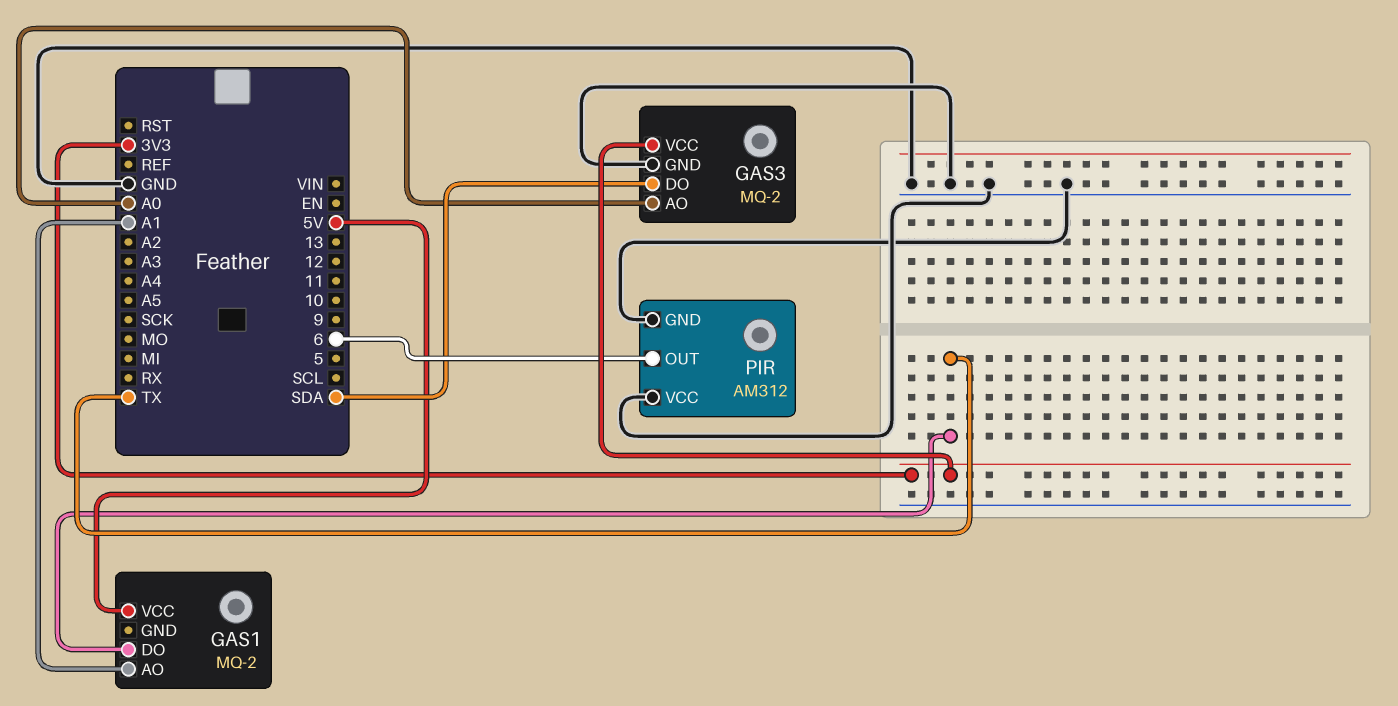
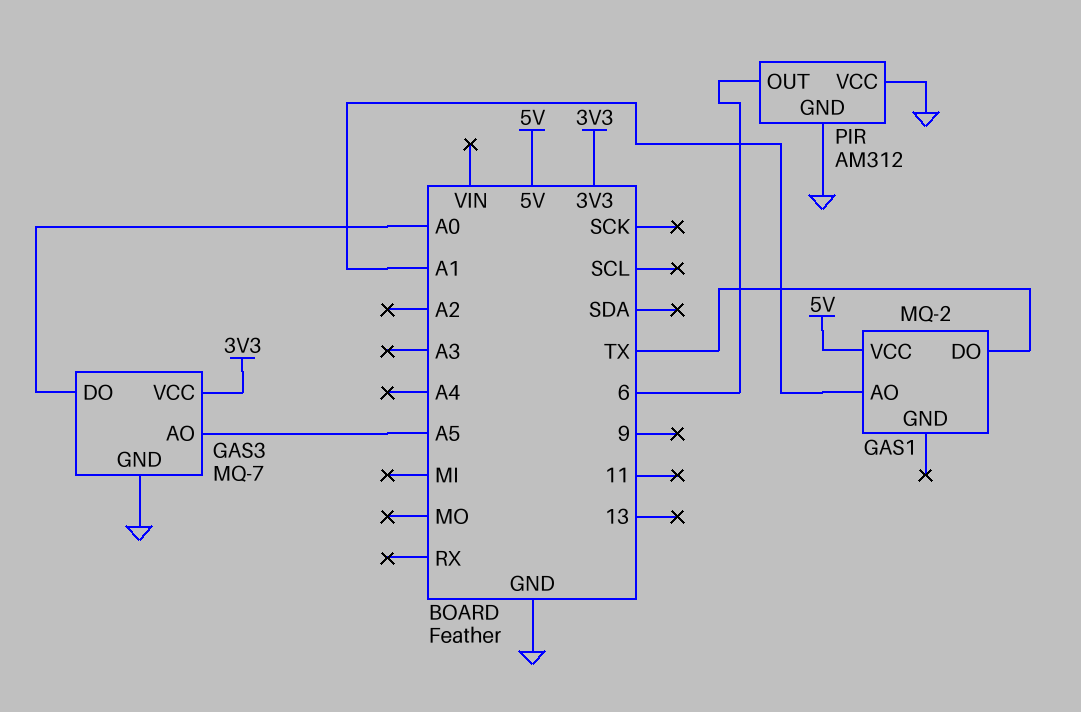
GAS3: MQ-2 -> MQ-7
GAS3 pin AO: A0 -> A5
GAS3 pin DO: SDA -> A0

